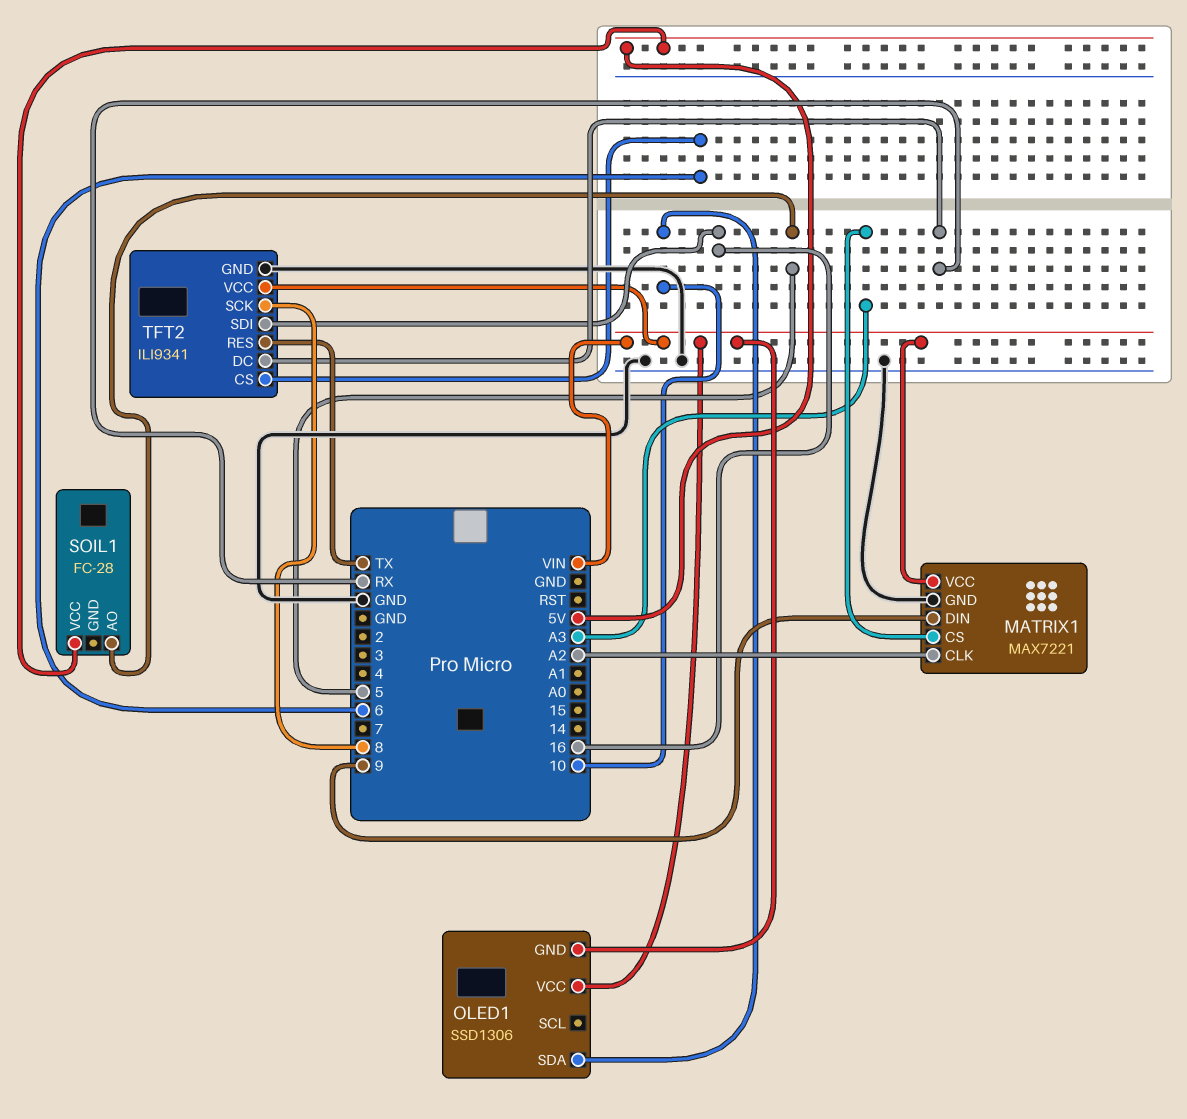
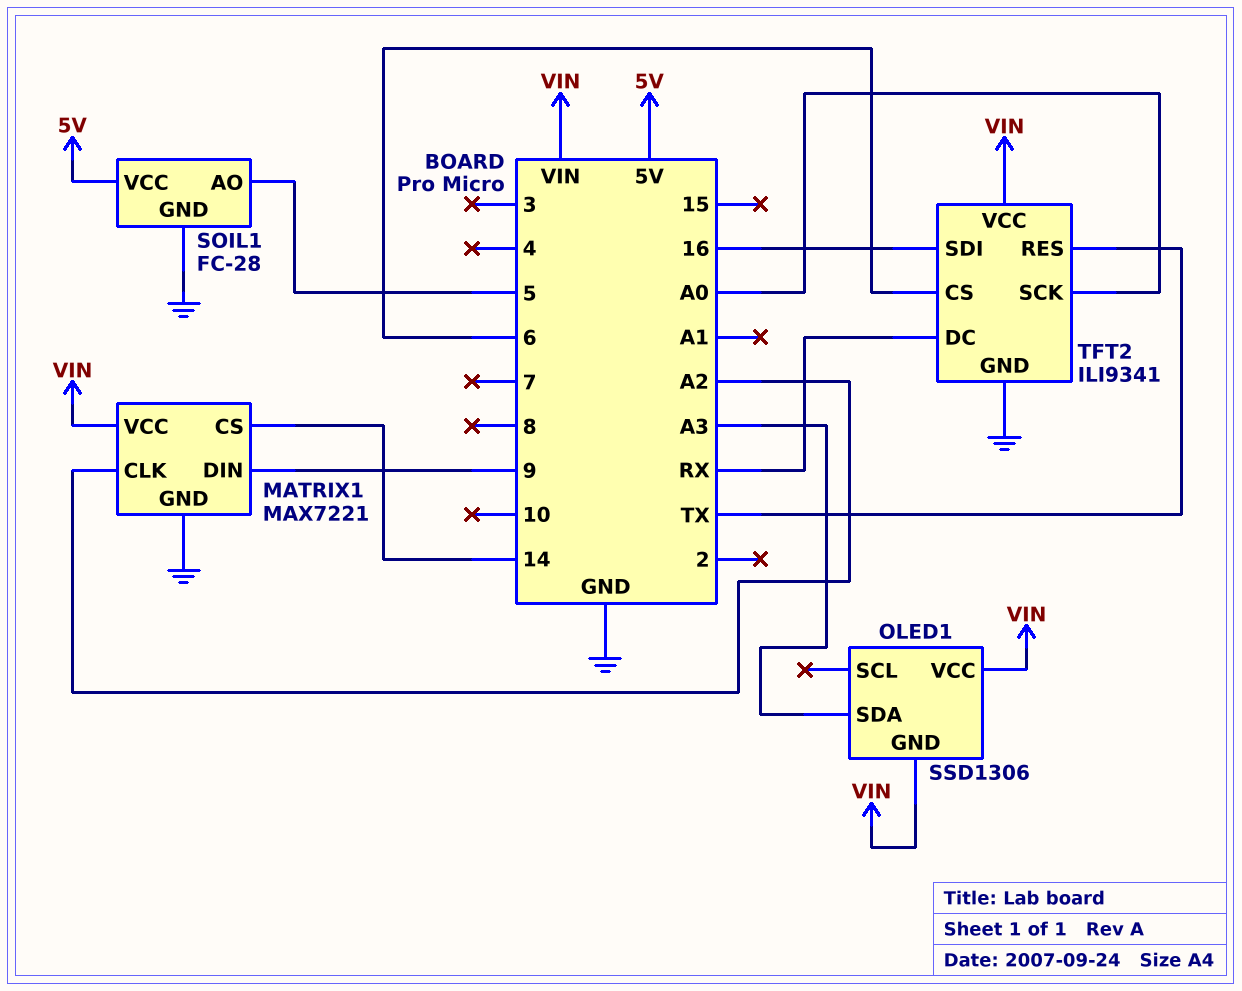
MATRIX1 pin CS: A3 -> 14
OLED1 pin SDA: 10 -> A3
SOIL1 pin GND: none -> GND
TFT2 pin SCK: 8 -> A0

